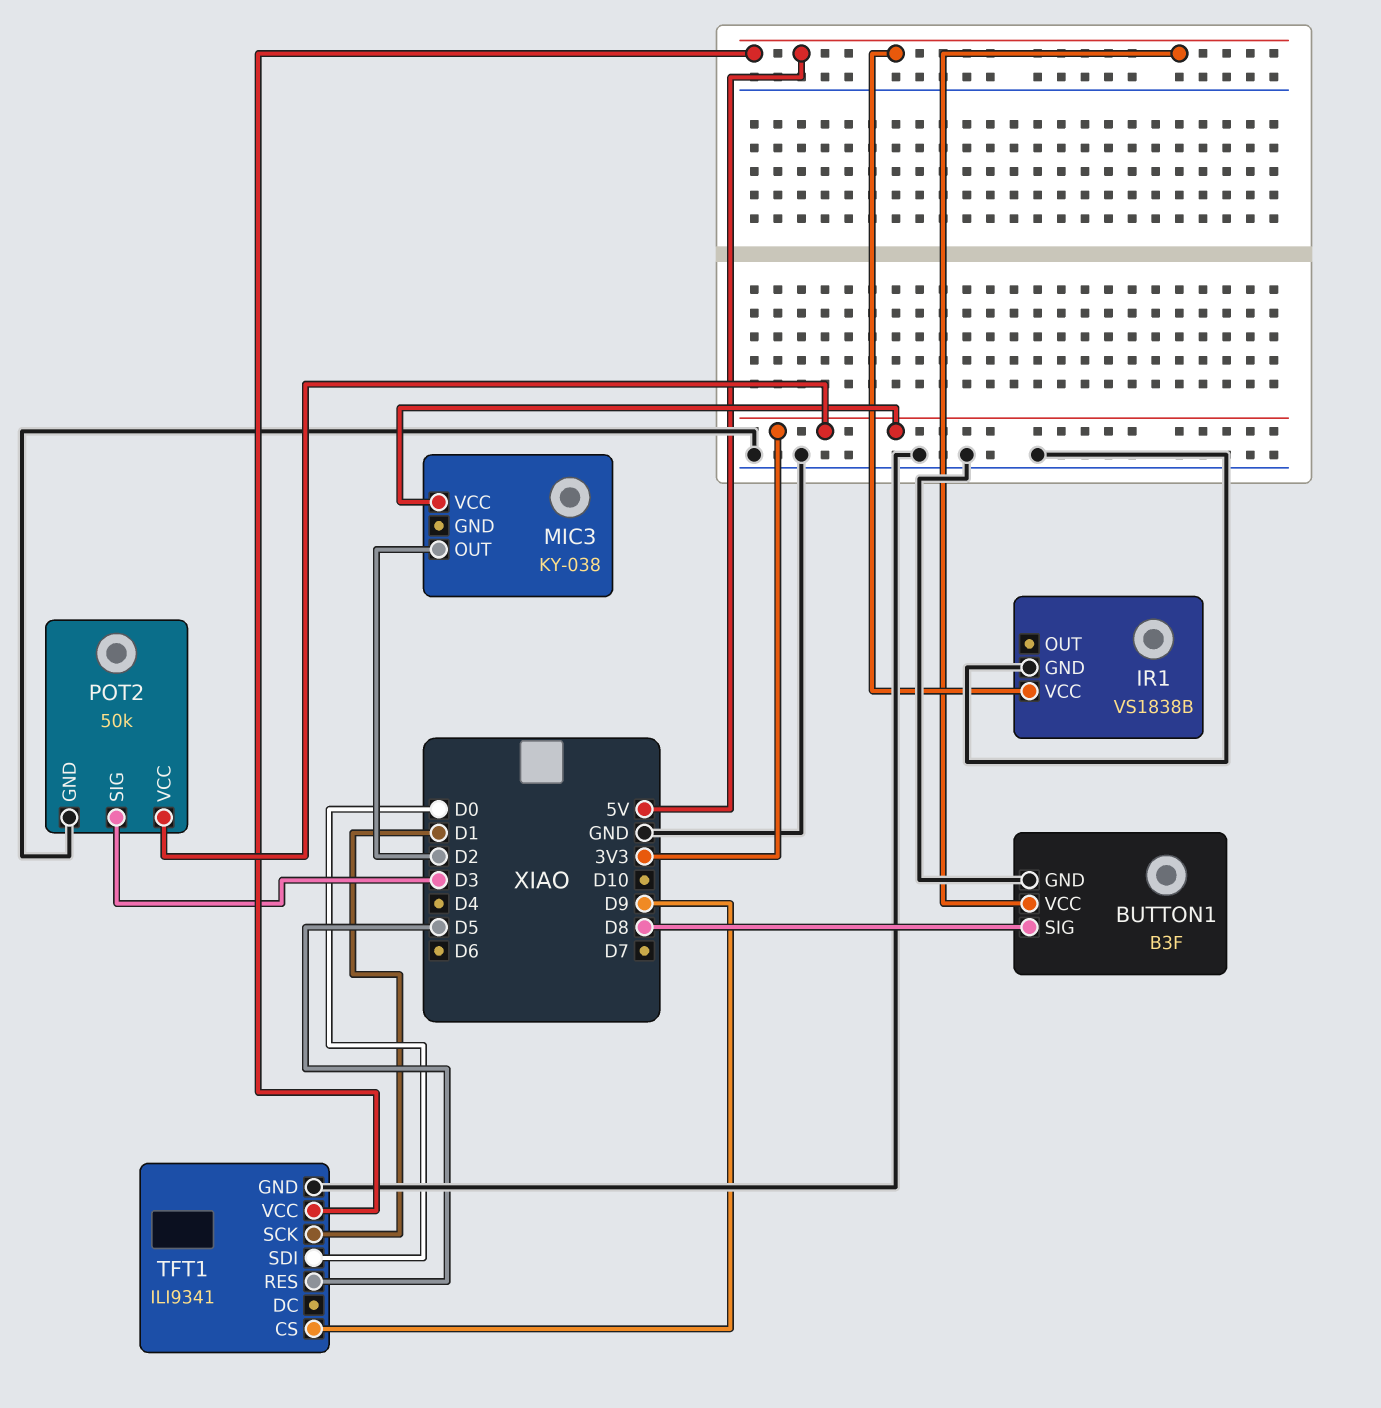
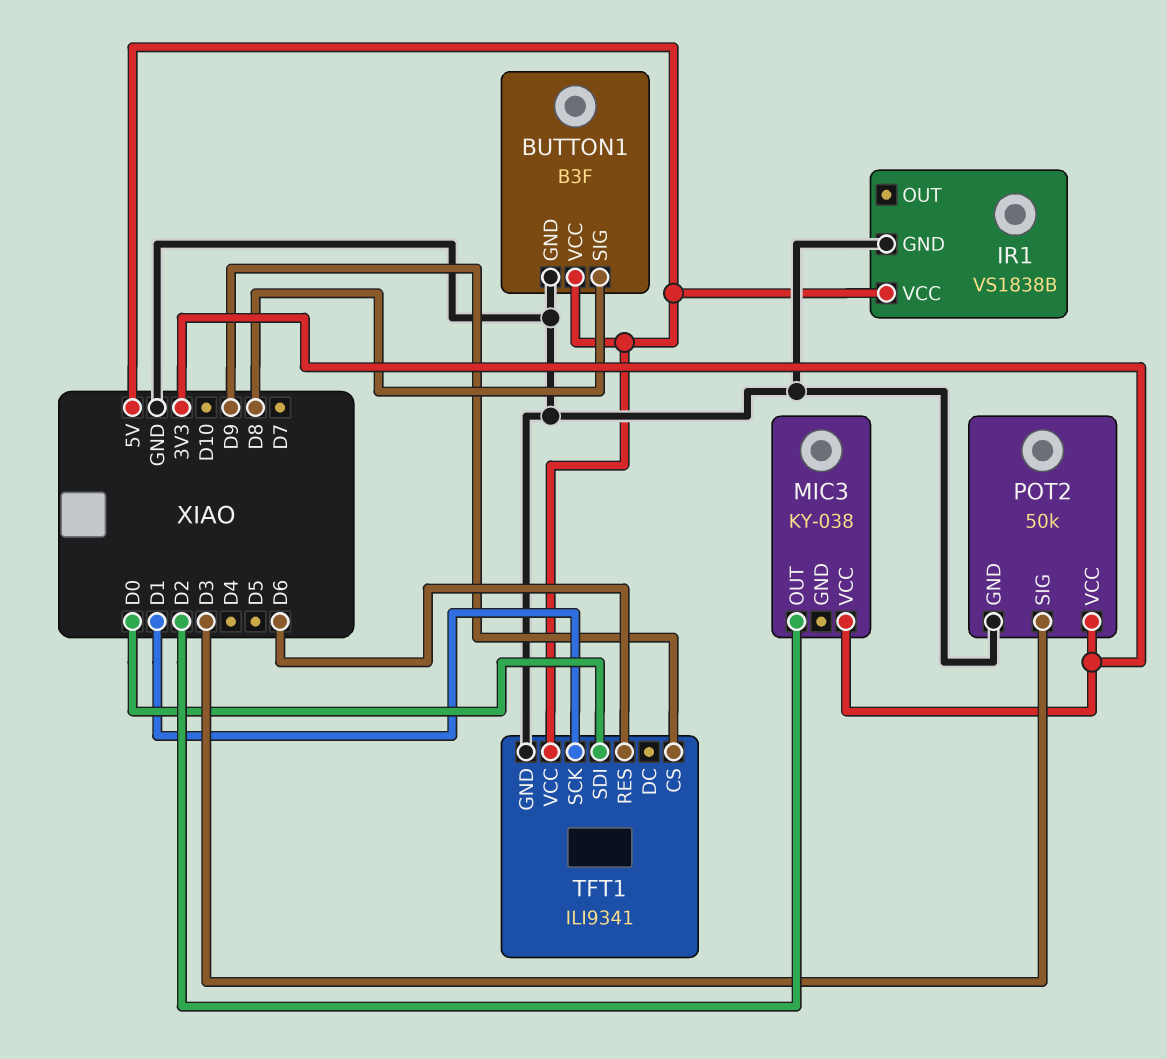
TFT1 pin RES: D5 -> D6

